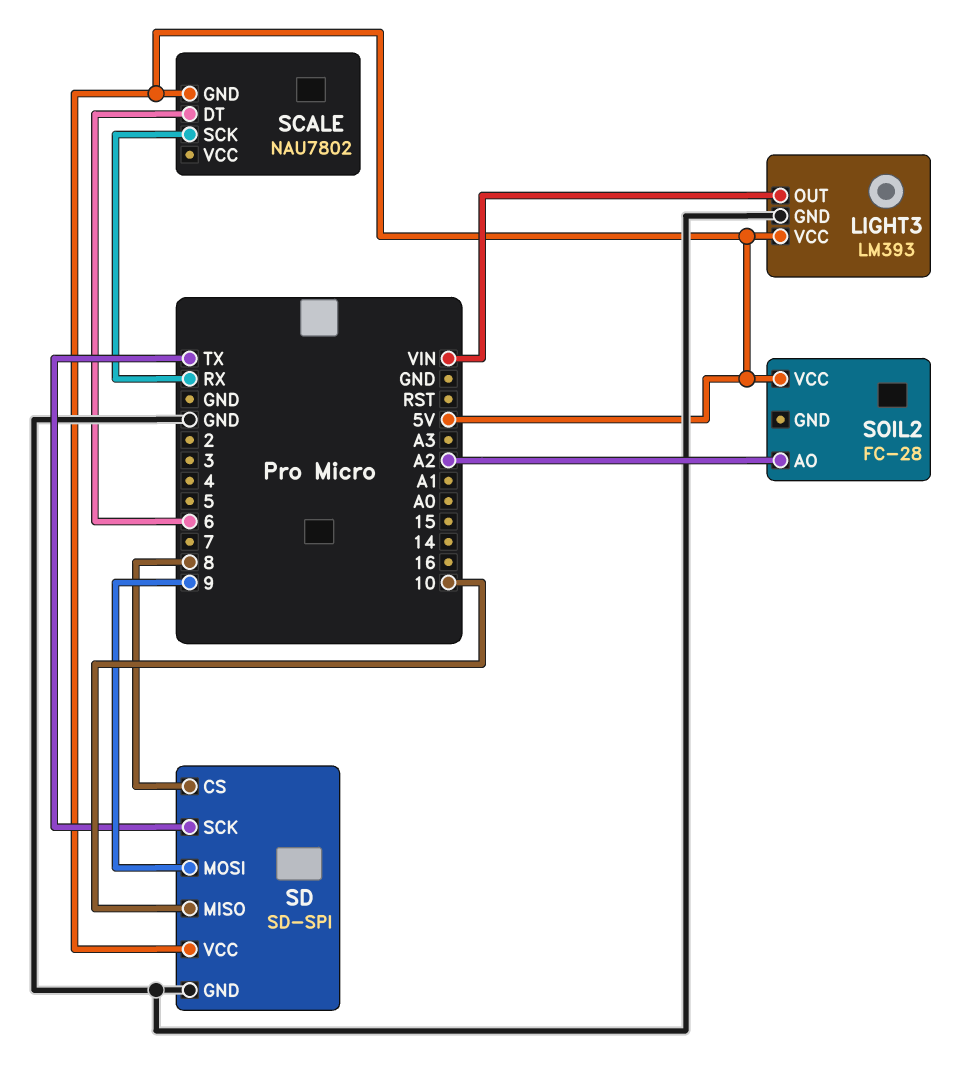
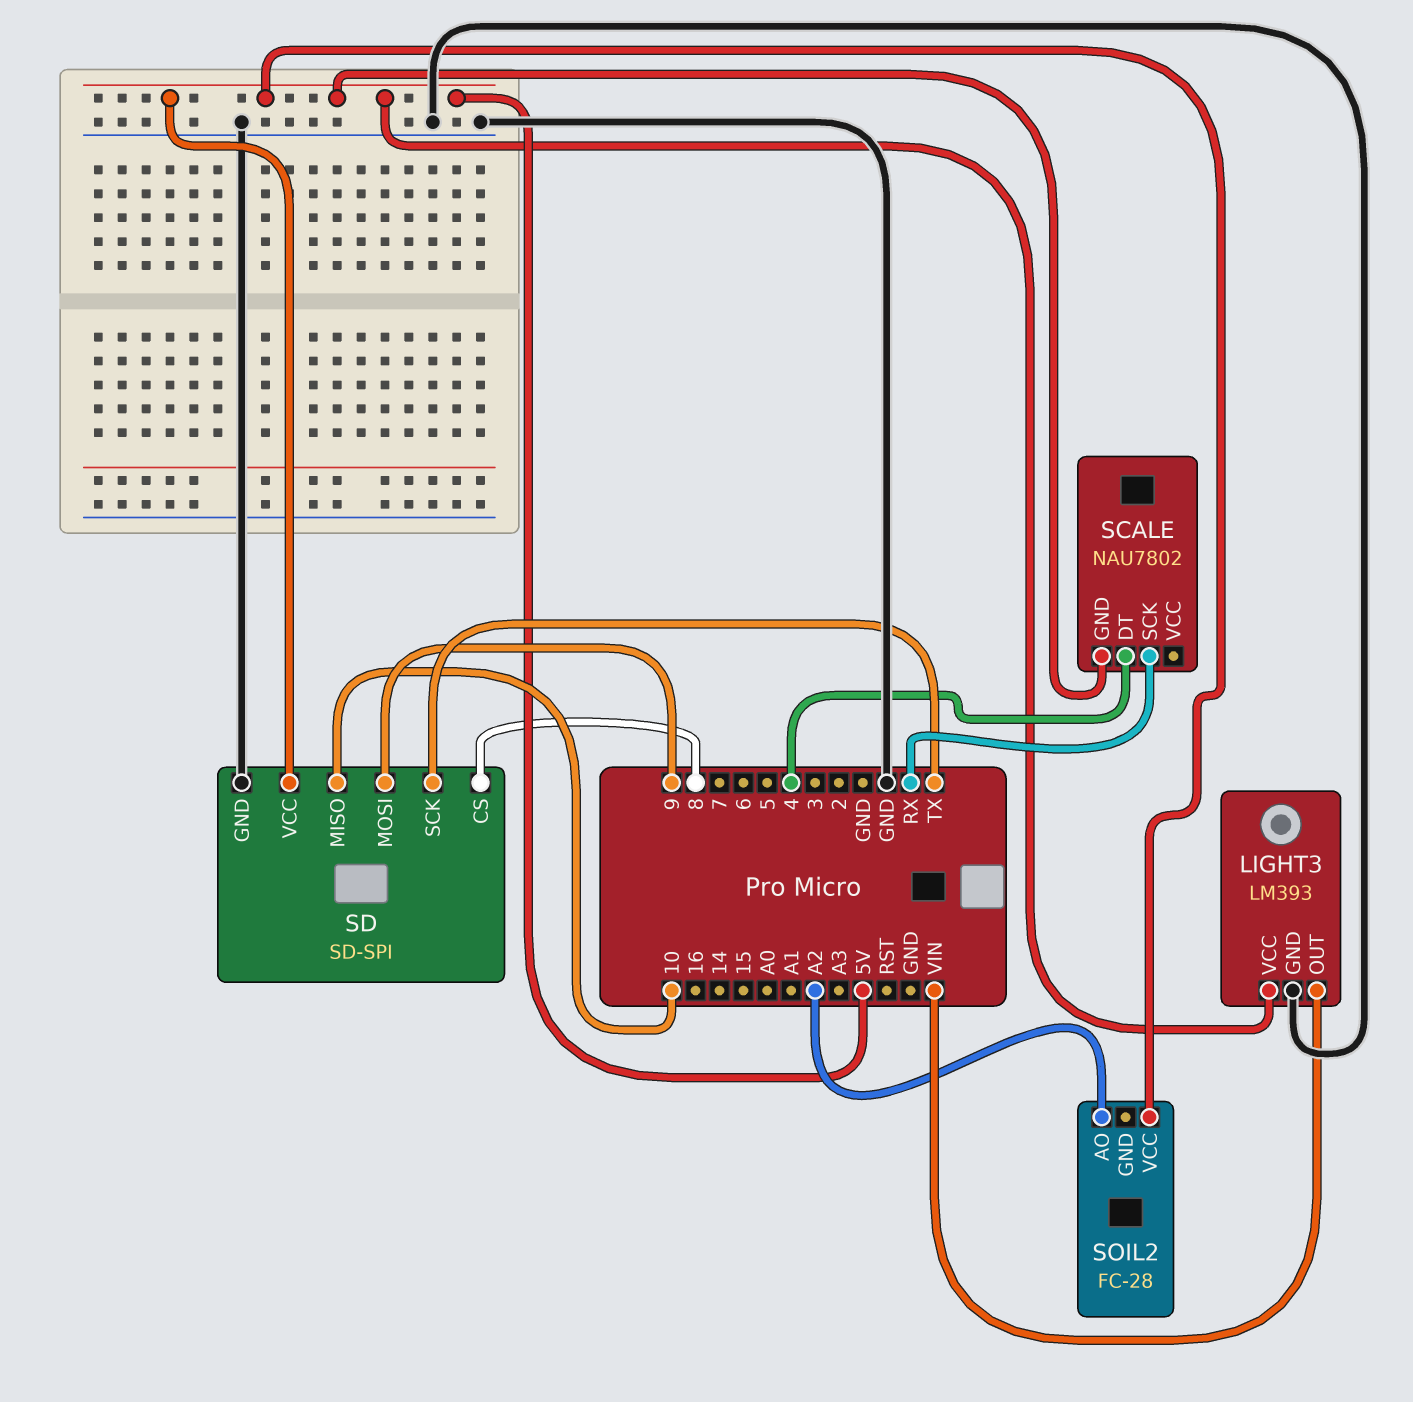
SCALE pin DT: 6 -> 4

